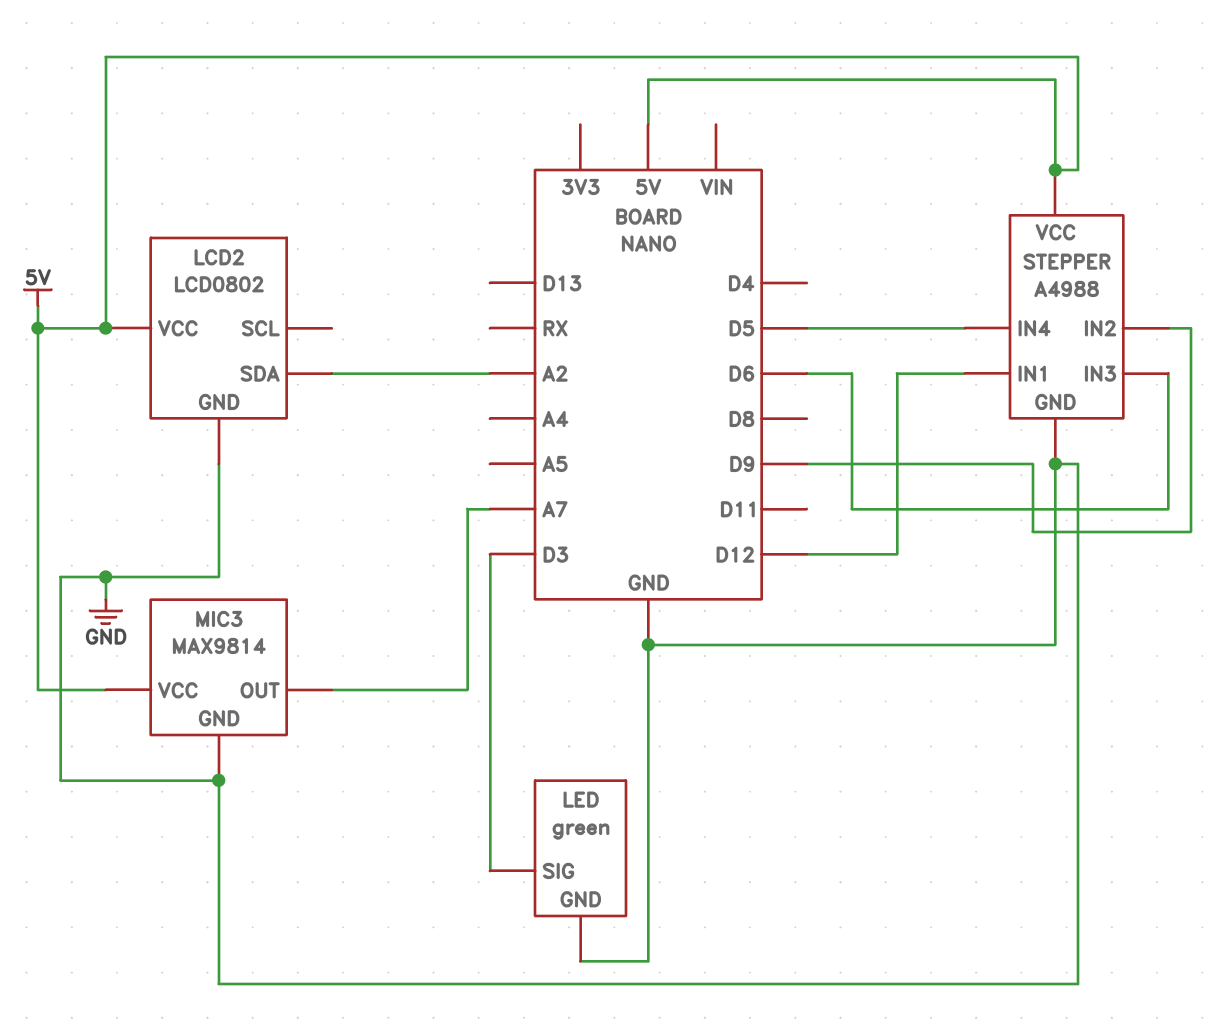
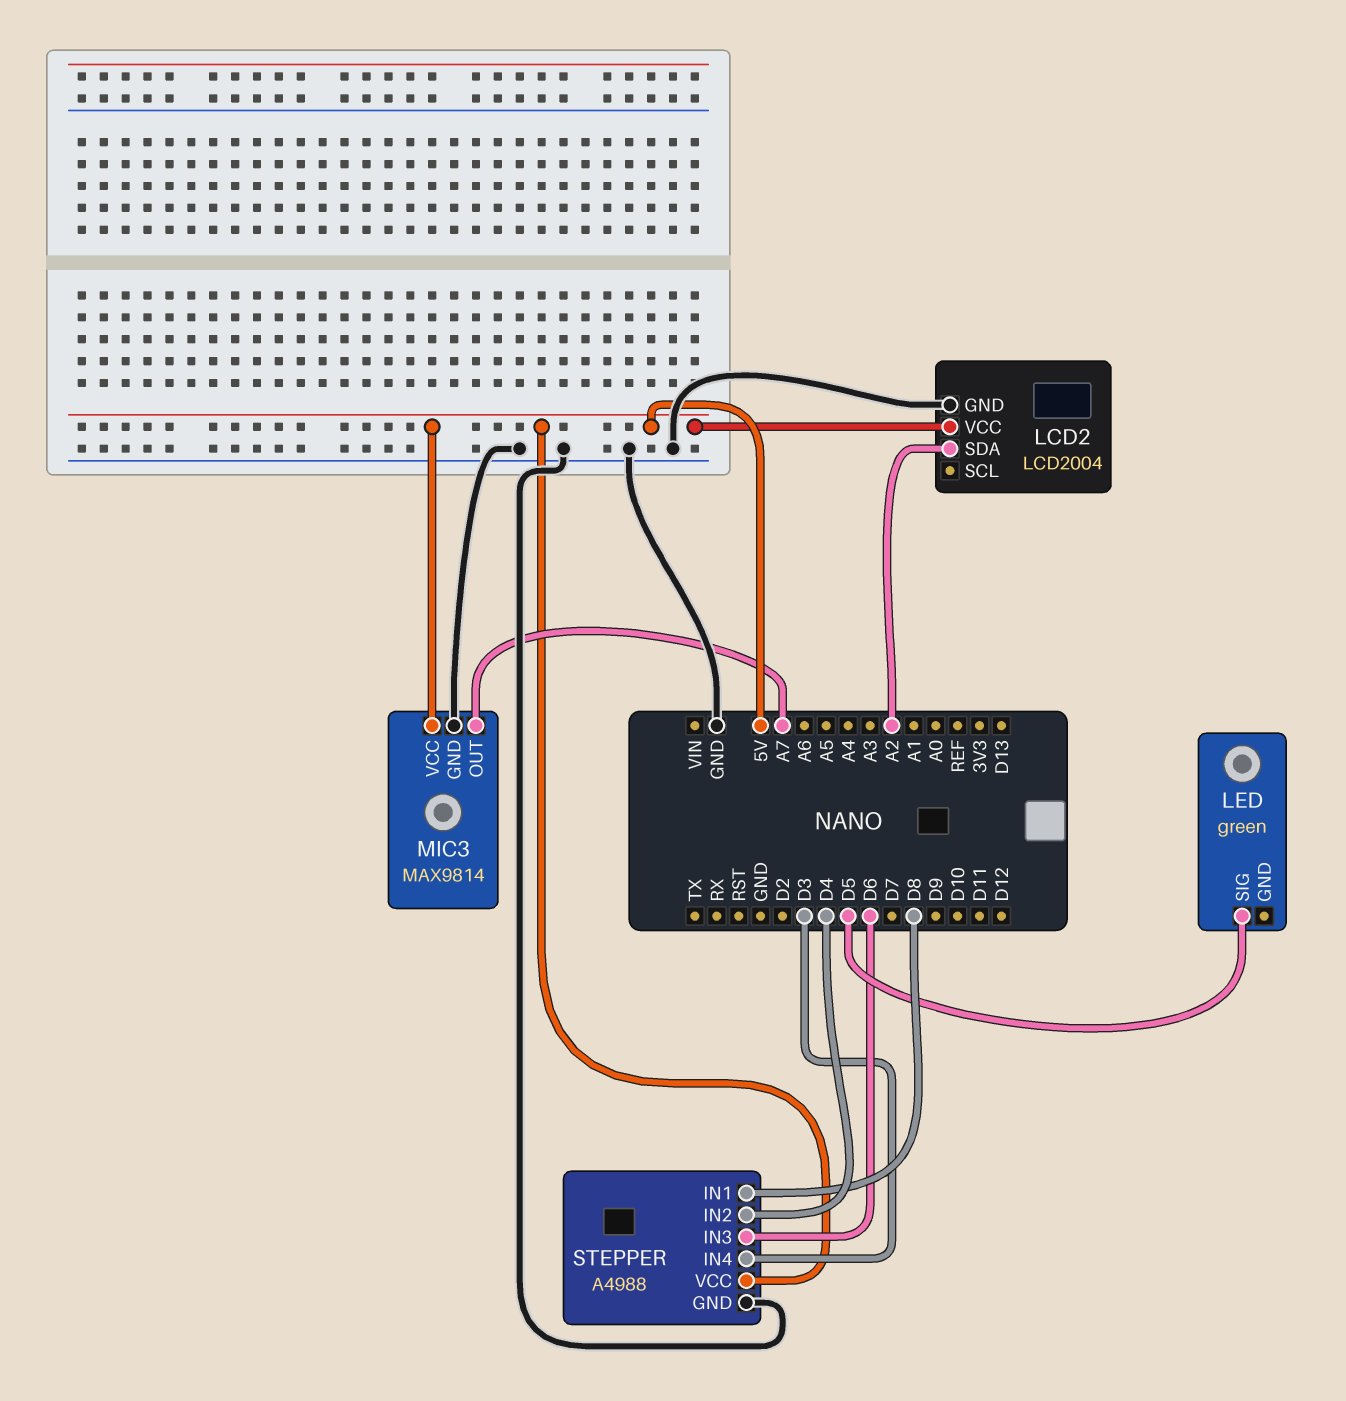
LCD2: LCD0802 -> LCD2004
LED pin GND: GND -> none
LED pin SIG: D3 -> D5
STEPPER pin IN1: D12 -> D8
STEPPER pin IN2: D9 -> D4
STEPPER pin IN4: D5 -> D3

